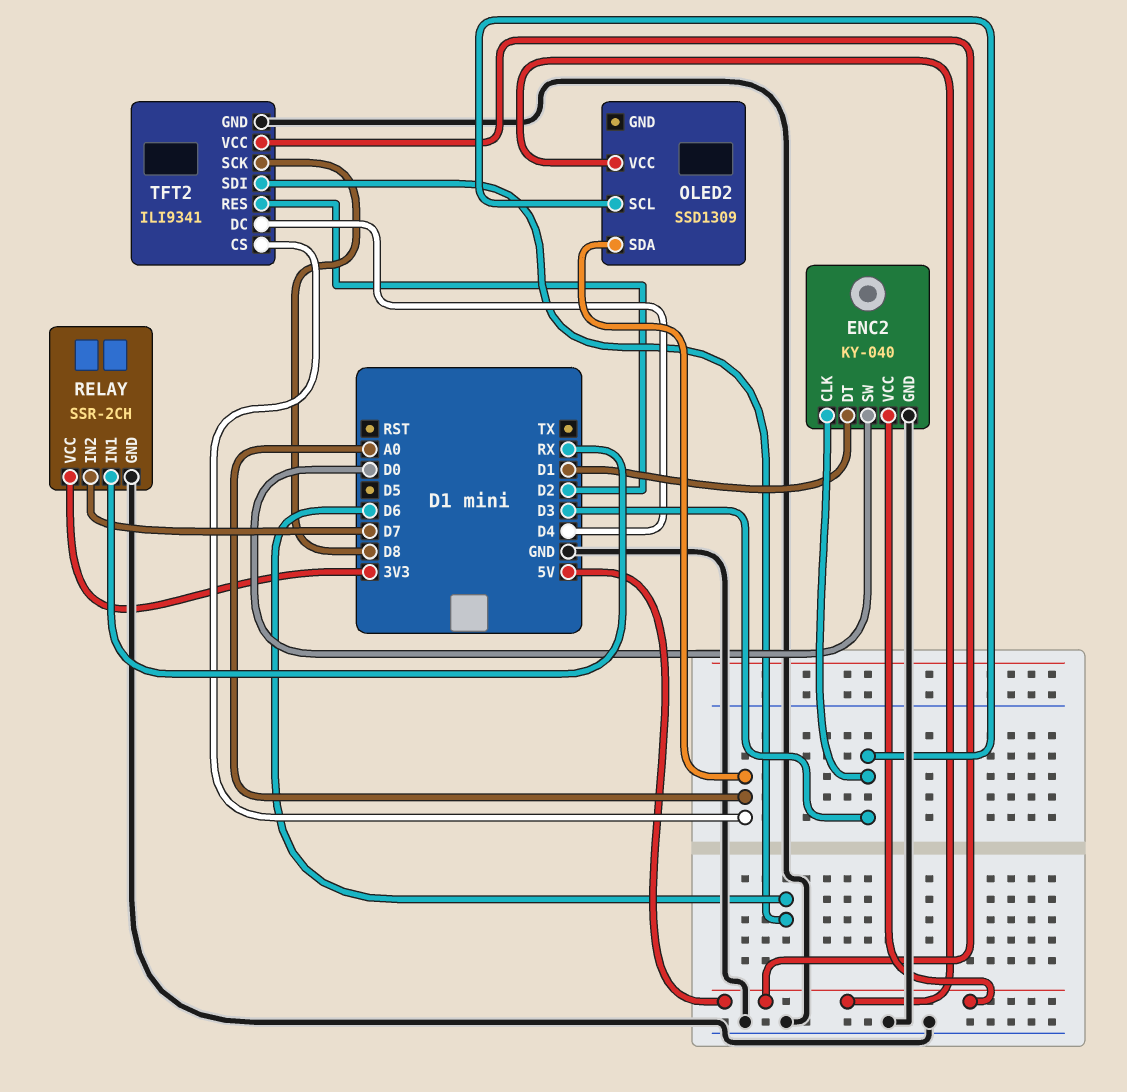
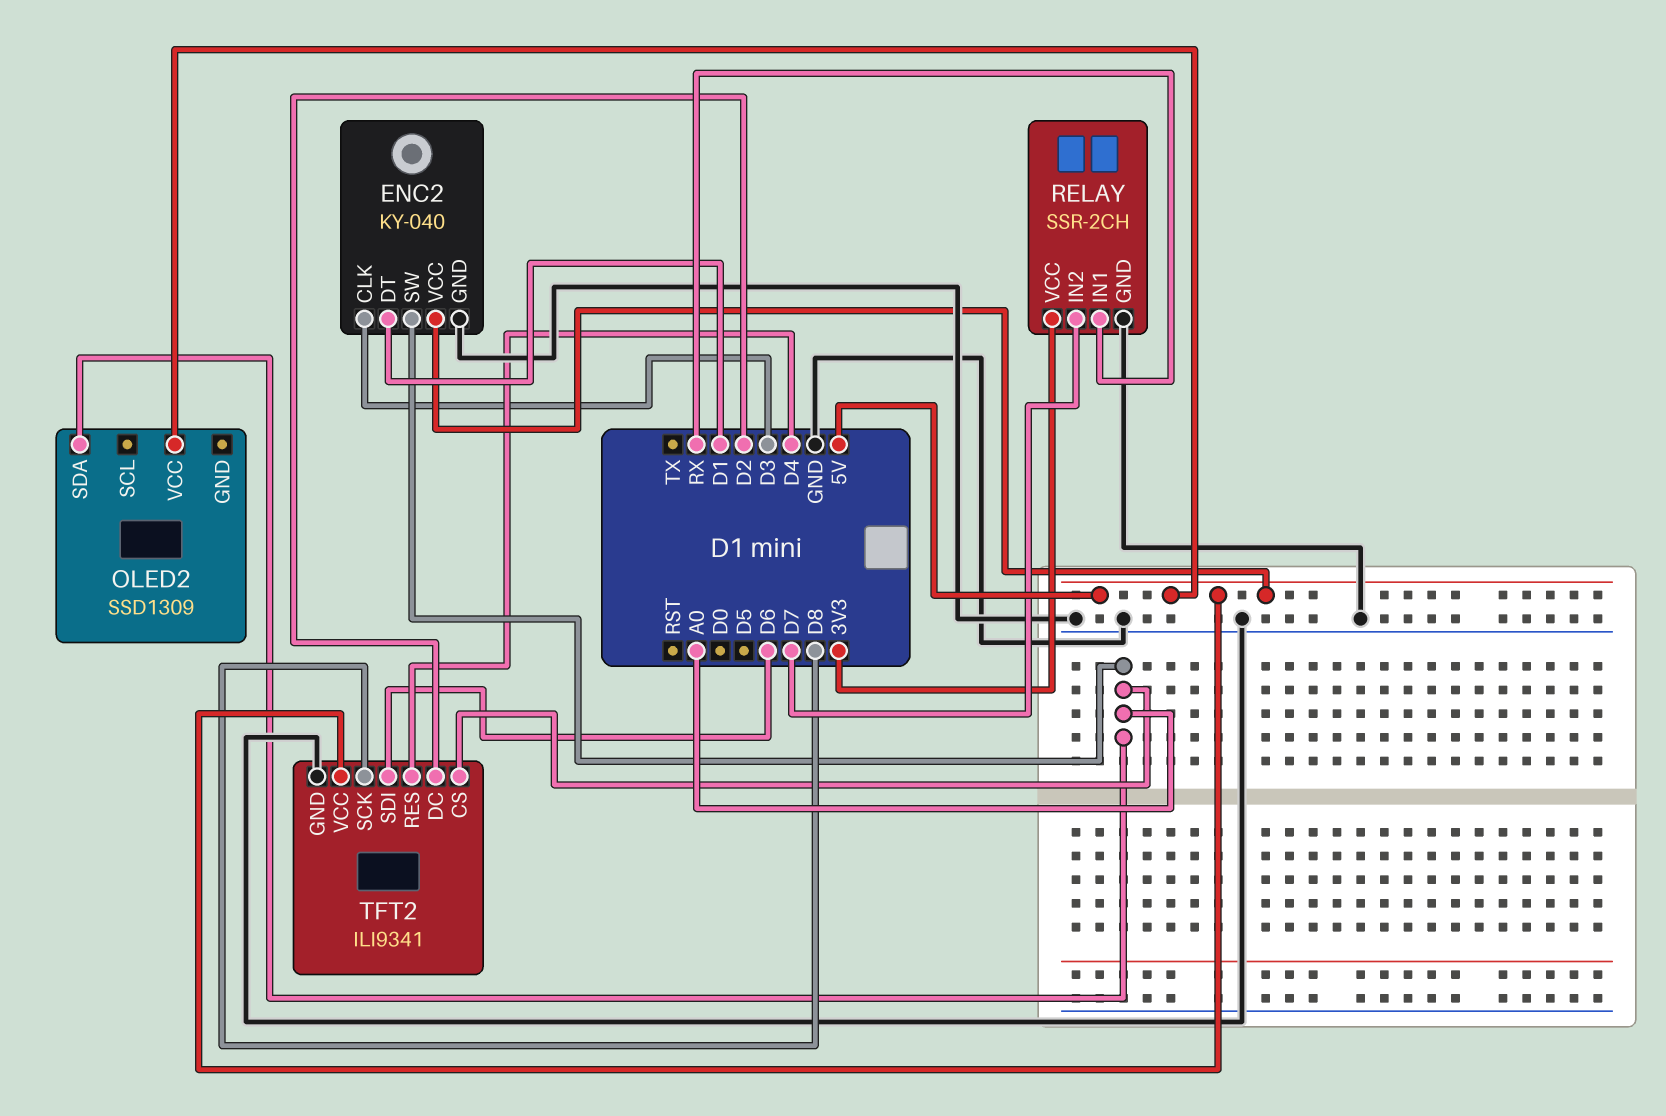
ENC2 pin SW: D0 -> A0
OLED2 pin SCL: D3 -> none
TFT2 pin DC: D4 -> D2
TFT2 pin RES: D2 -> D4

